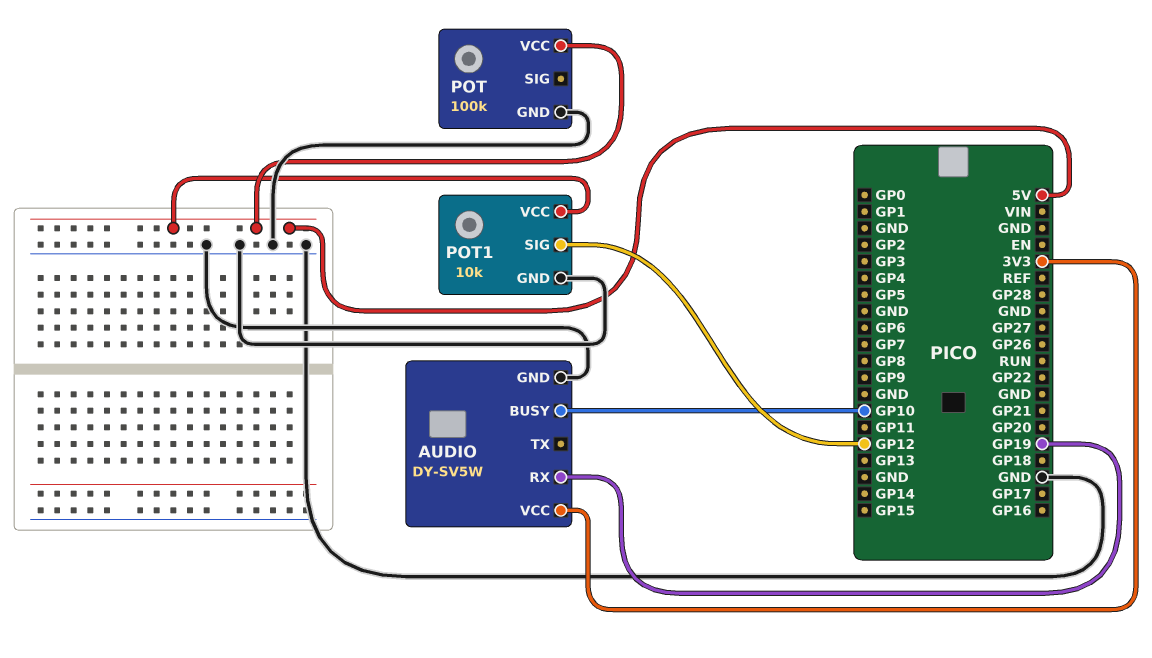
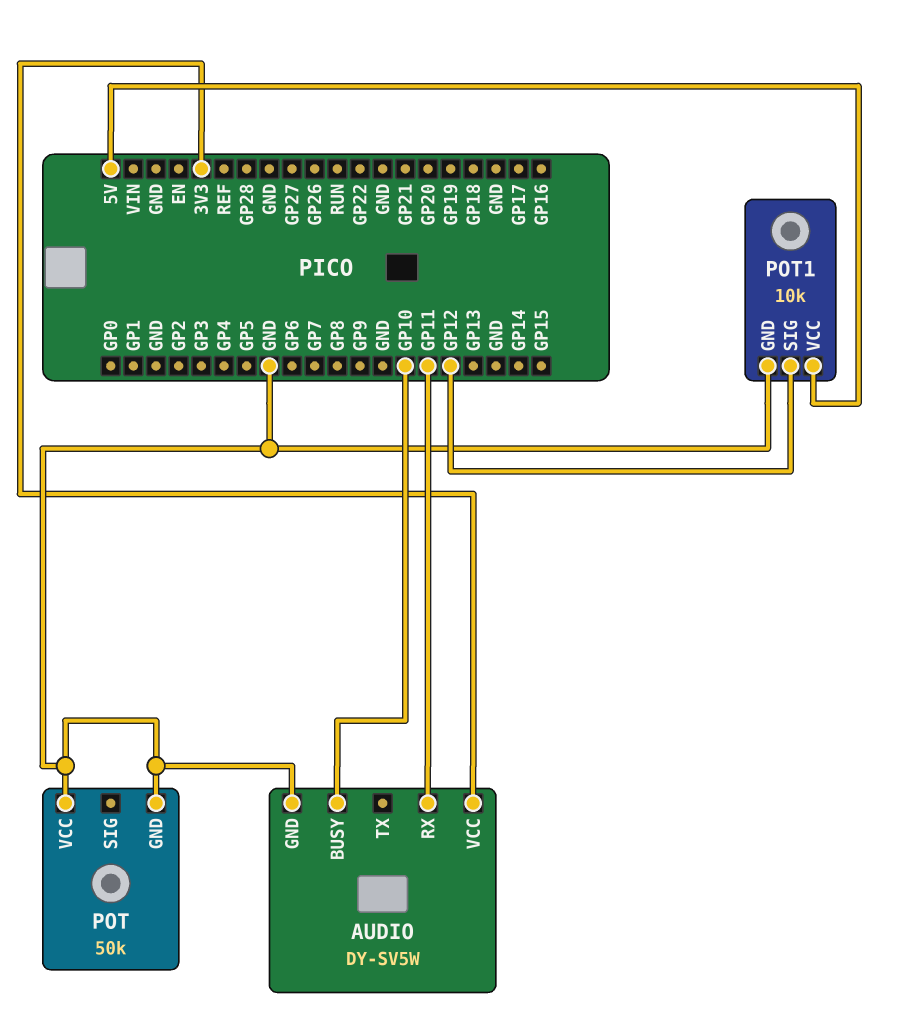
AUDIO pin RX: GP19 -> GP11
POT: 100k -> 50k
POT pin VCC: 5V -> GND

